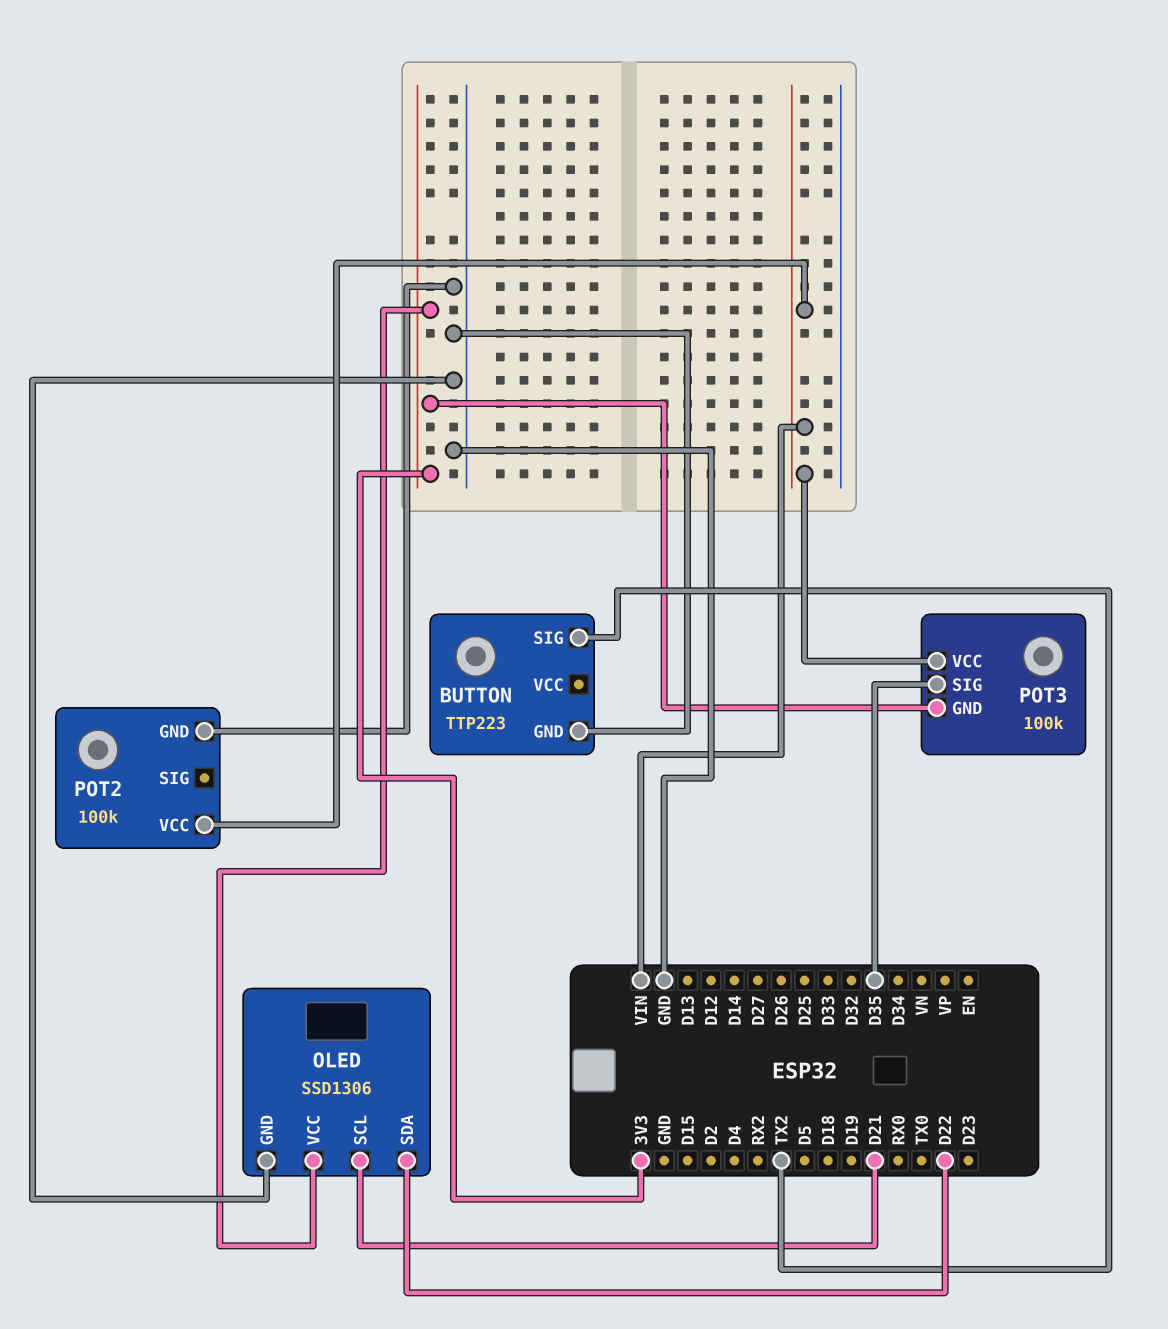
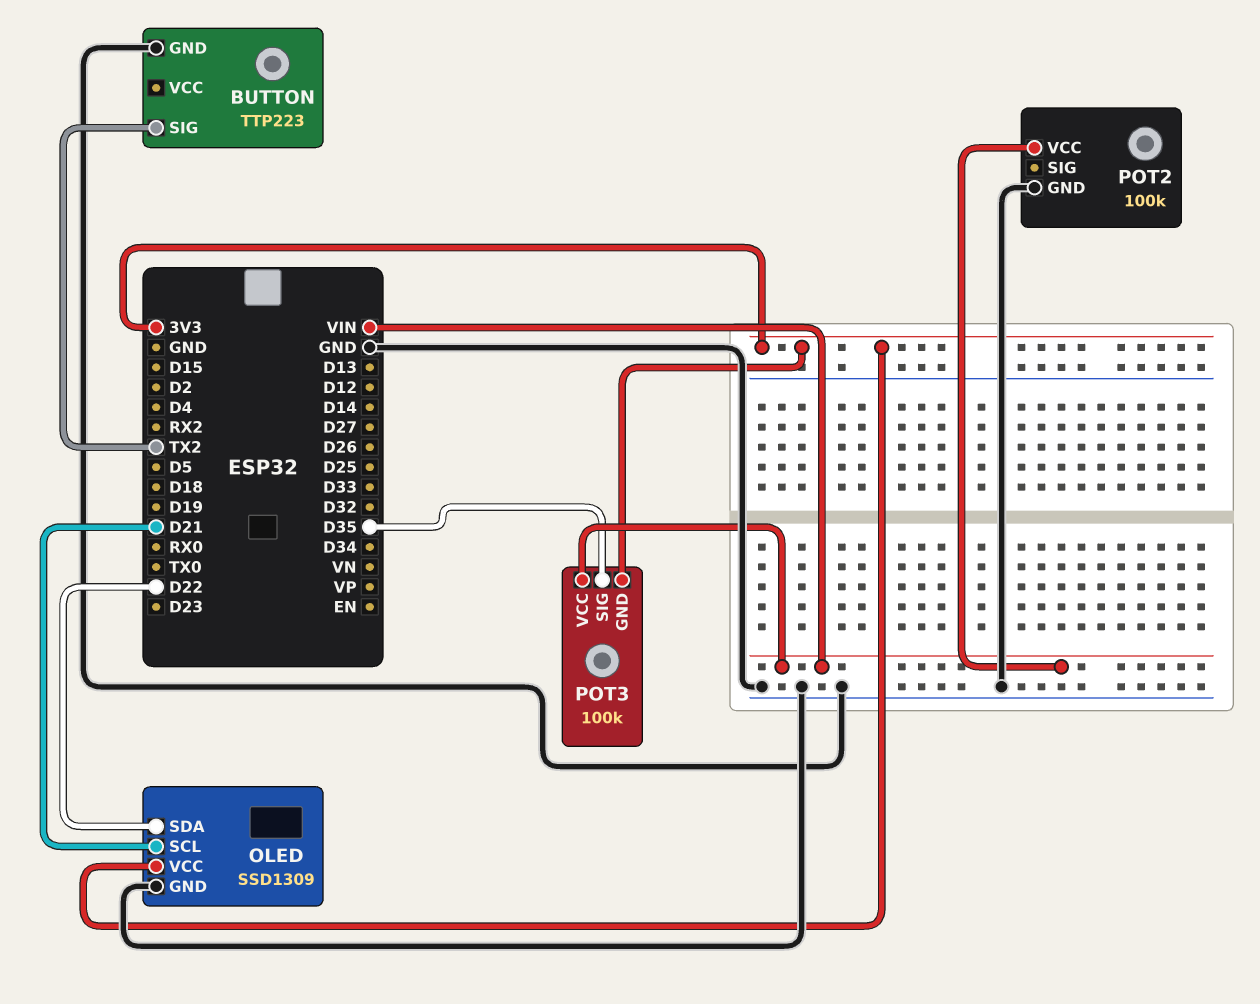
OLED: SSD1306 -> SSD1309

